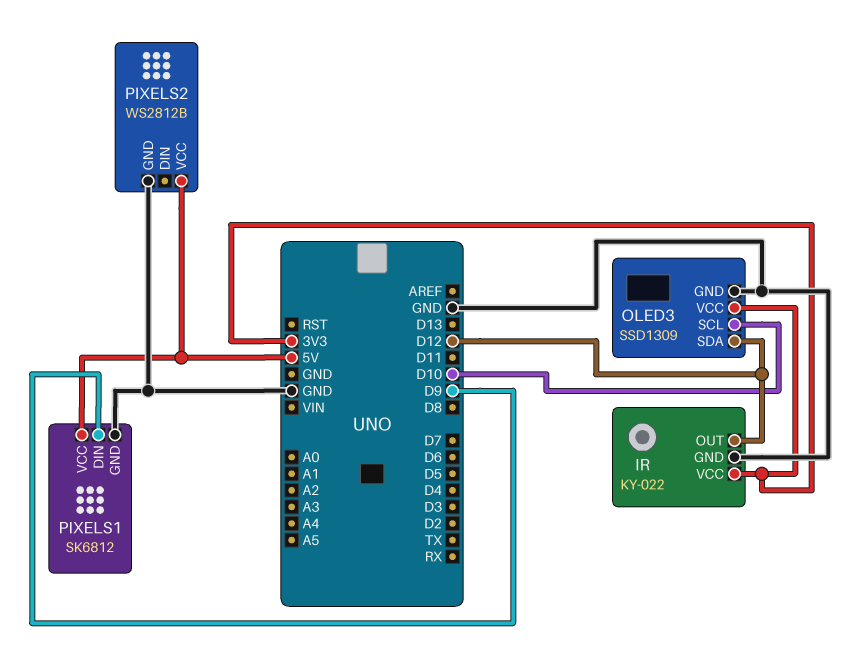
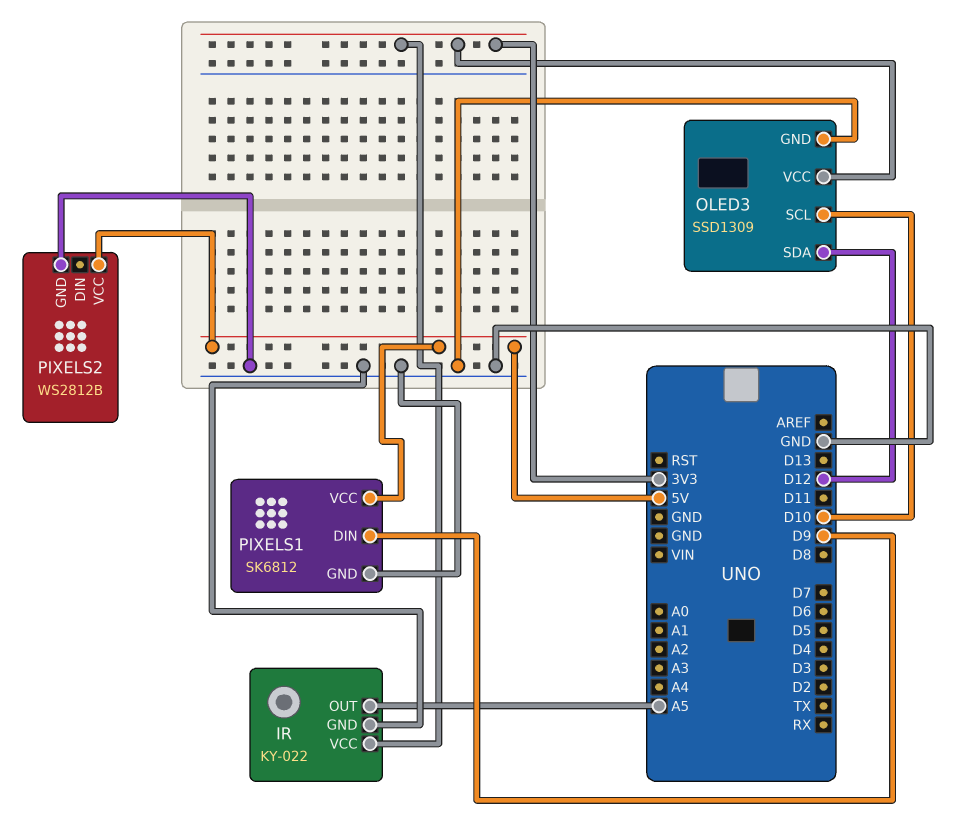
IR pin OUT: D12 -> A5

